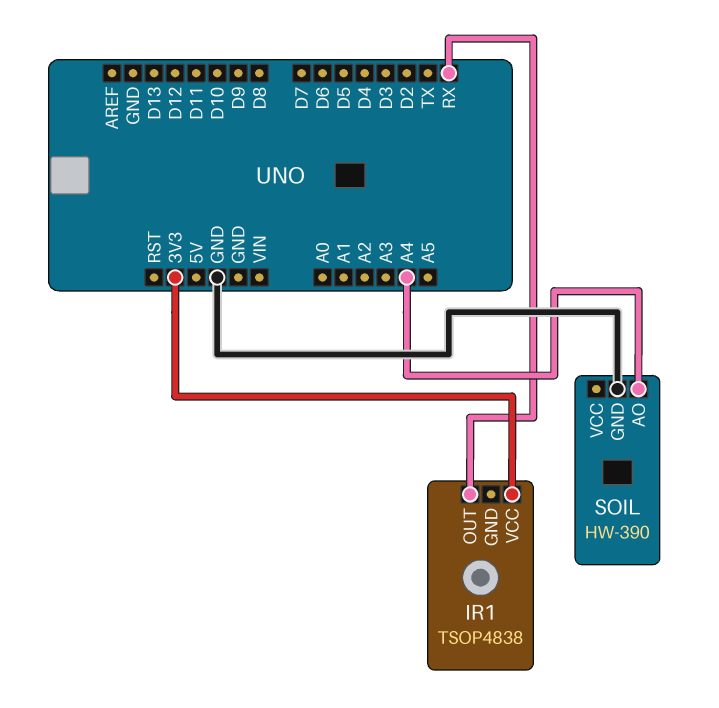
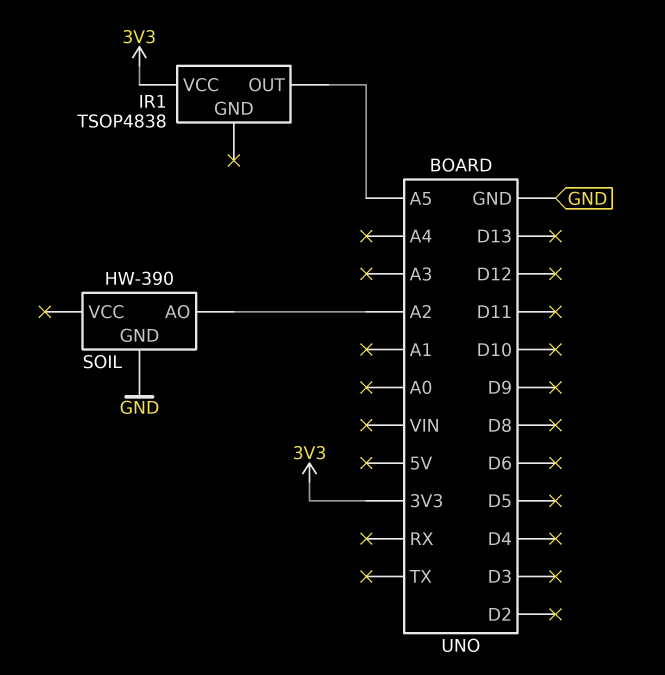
IR1 pin OUT: RX -> A5
SOIL pin AO: A4 -> A2

